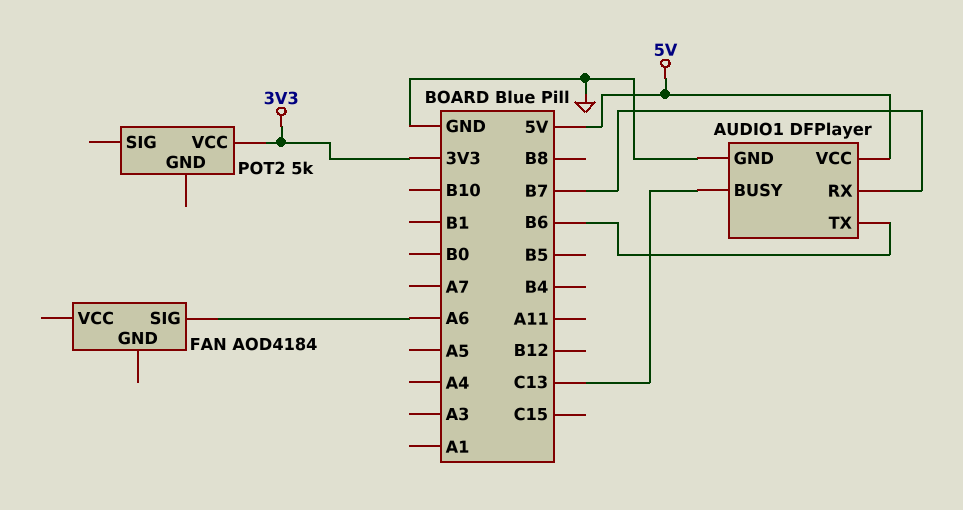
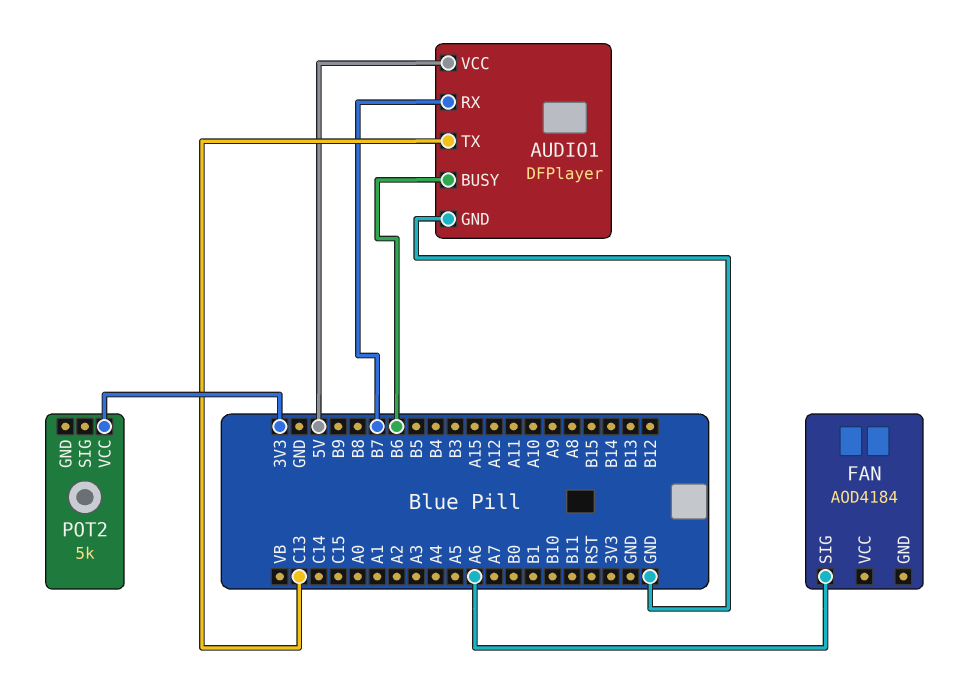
AUDIO1 pin BUSY: C13 -> B6
AUDIO1 pin TX: B6 -> C13

